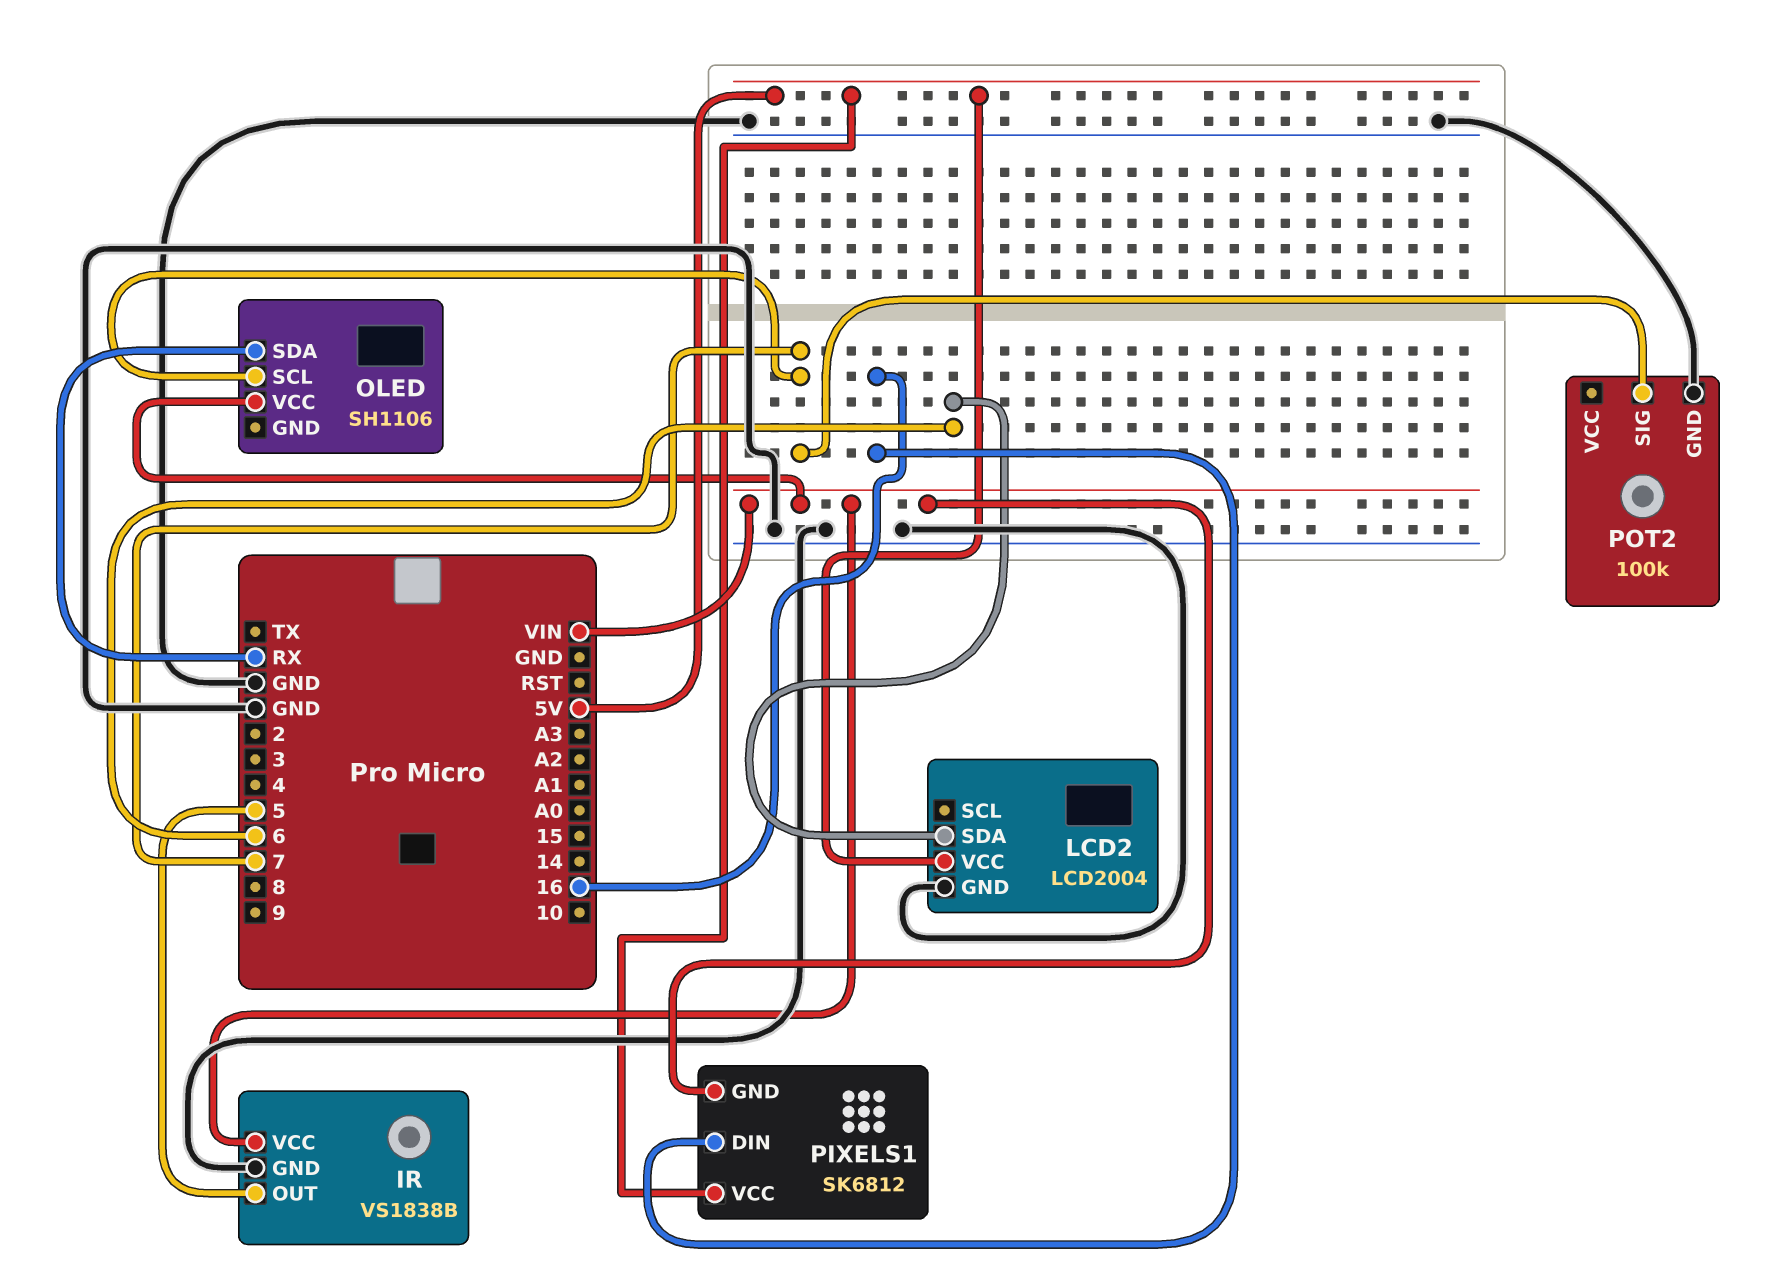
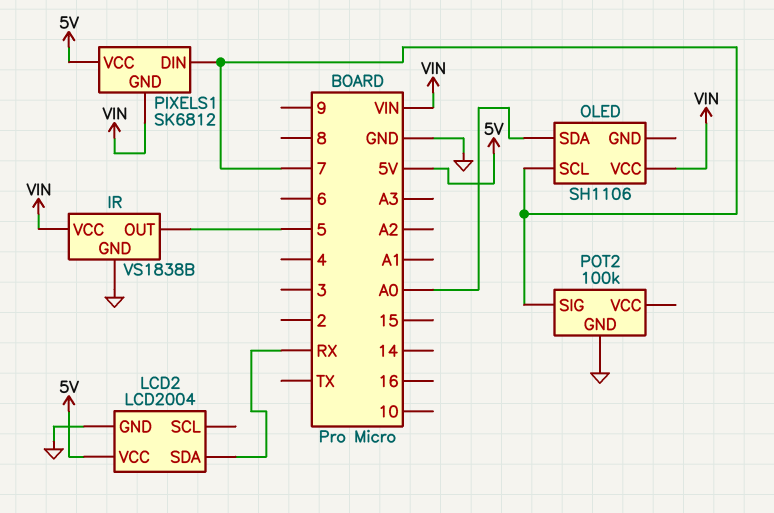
LCD2 pin SDA: 6 -> RX
OLED pin SDA: RX -> A0
PIXELS1 pin DIN: 16 -> 7

